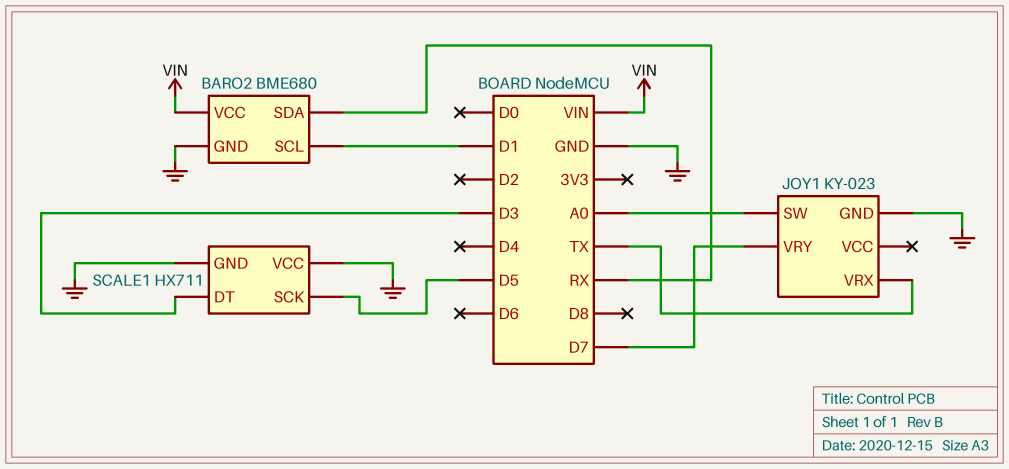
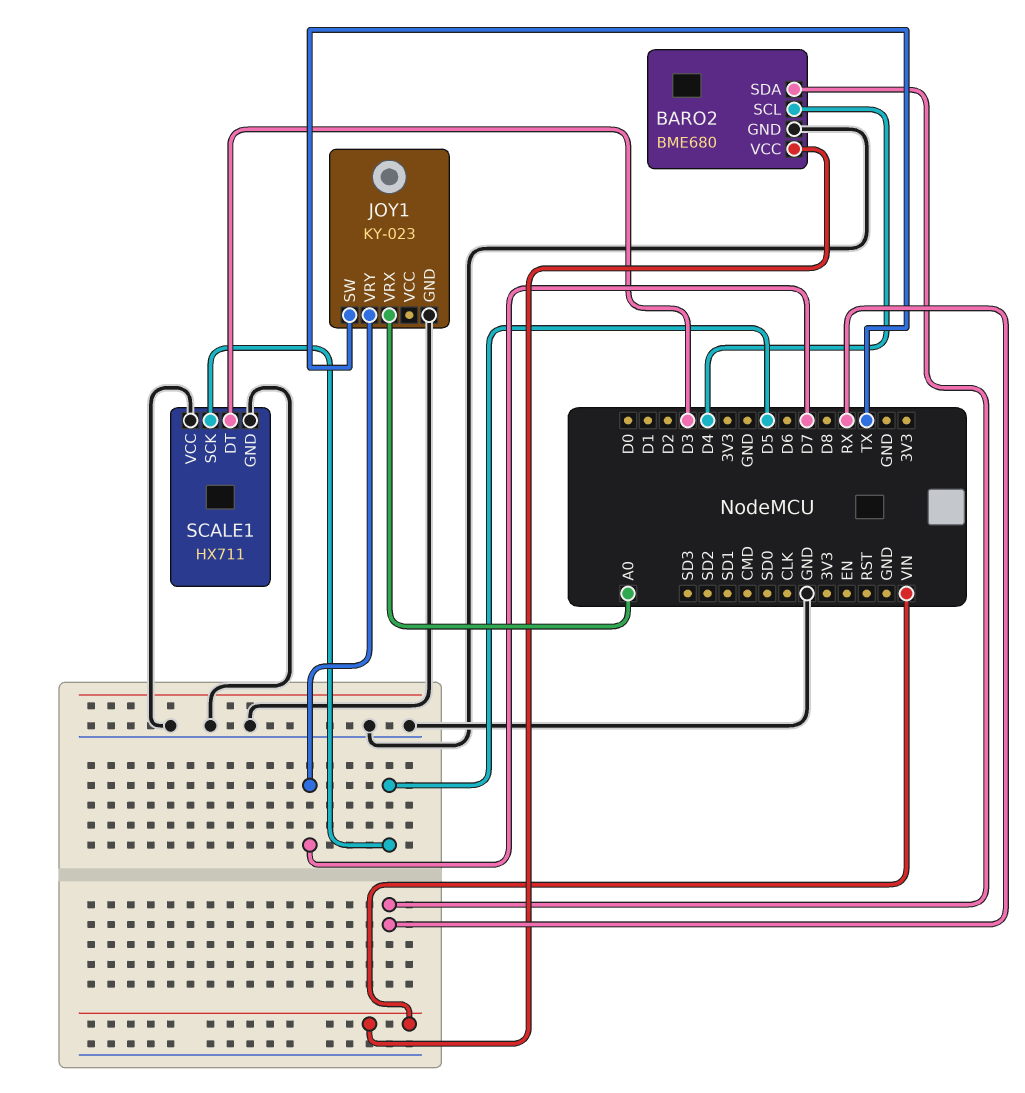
BARO2 pin SCL: D1 -> D4
JOY1 pin SW: A0 -> TX
JOY1 pin VRX: TX -> A0

